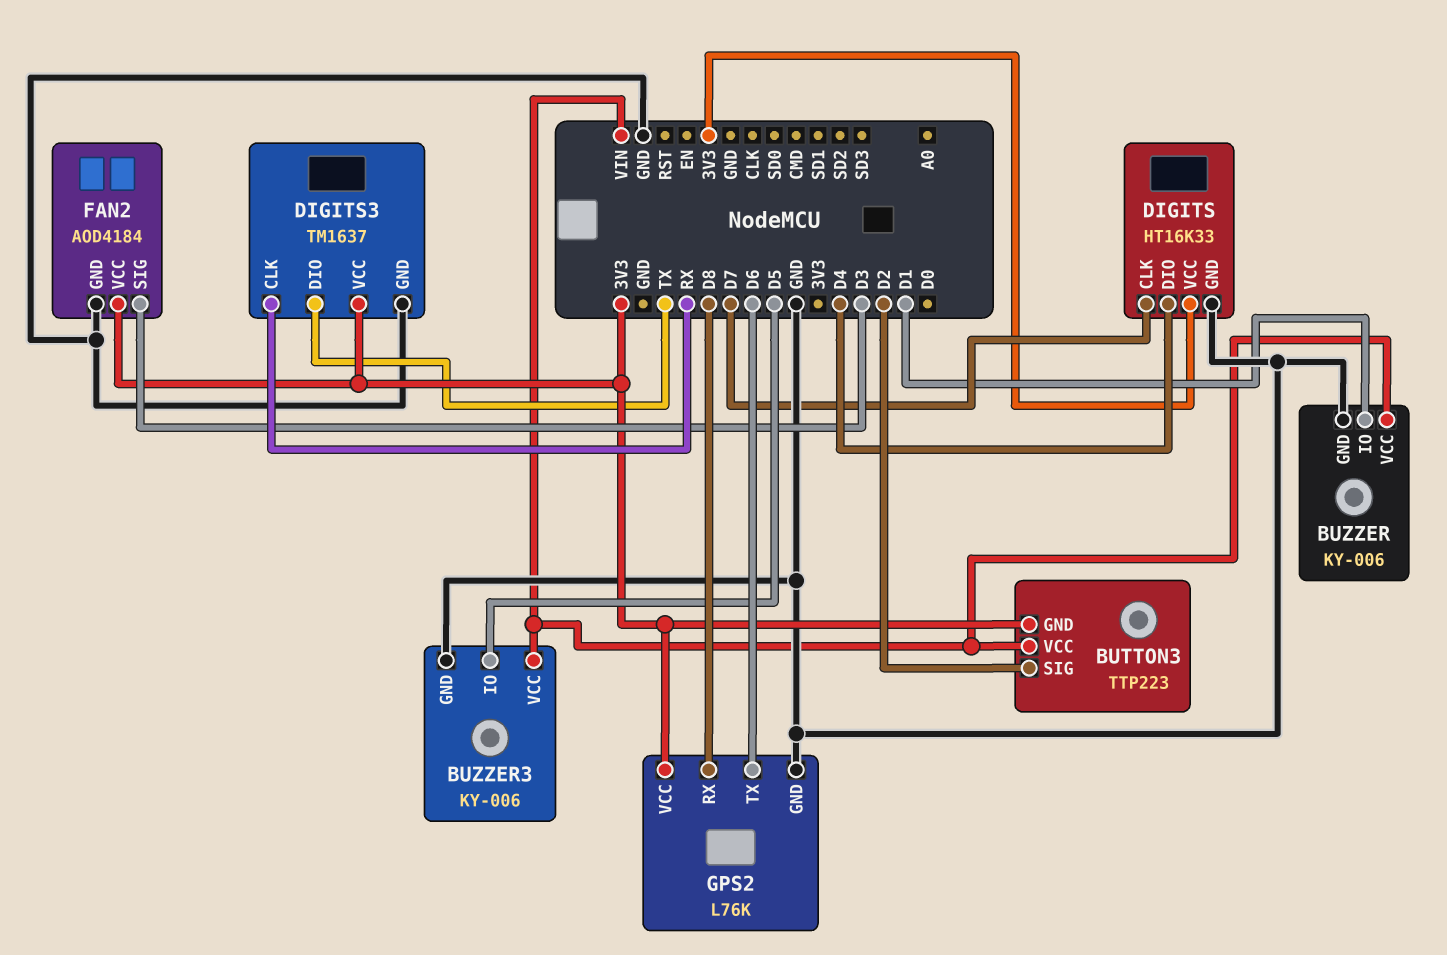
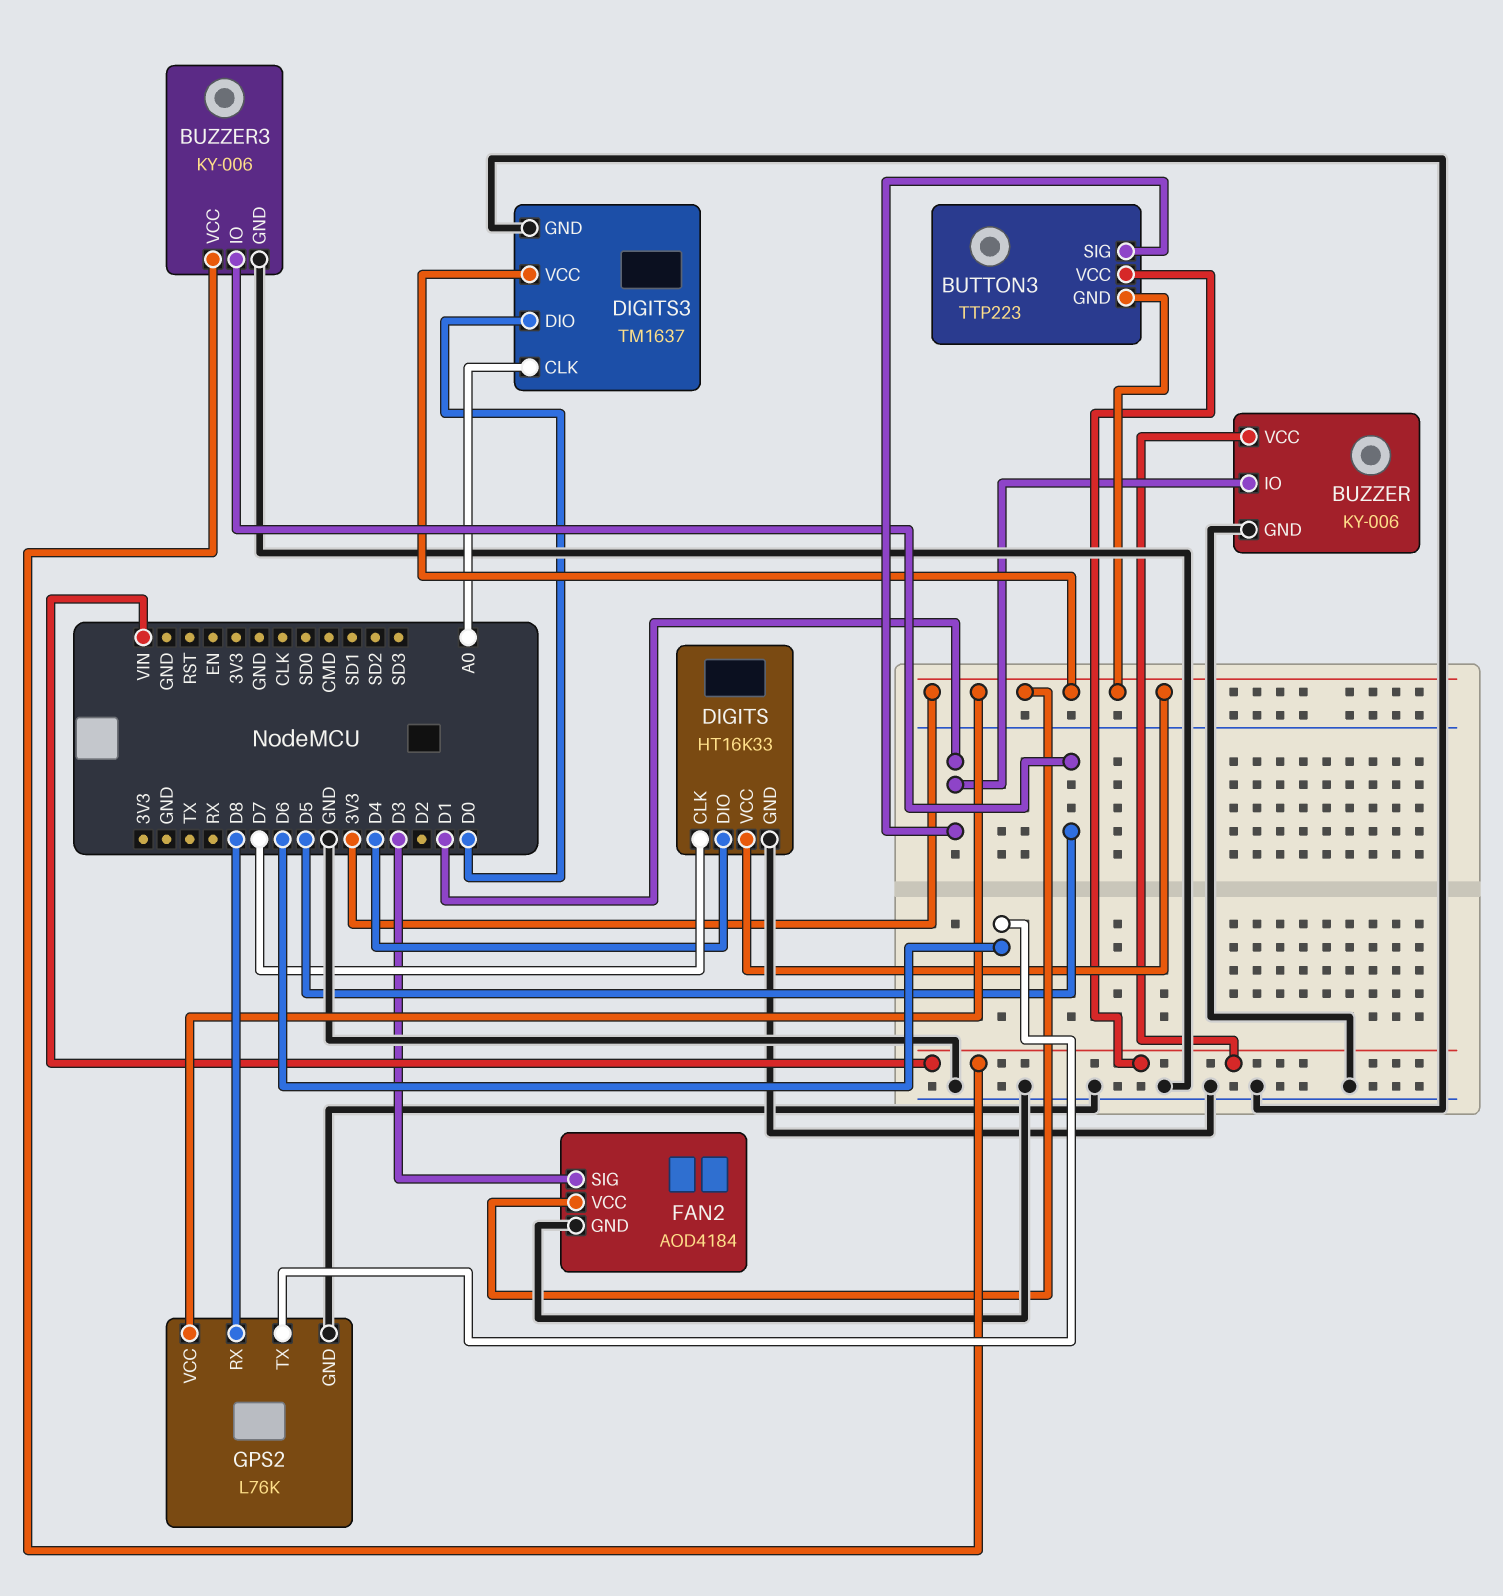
BUTTON3 pin SIG: D2 -> D1
DIGITS3 pin CLK: RX -> A0
DIGITS3 pin DIO: TX -> D0

